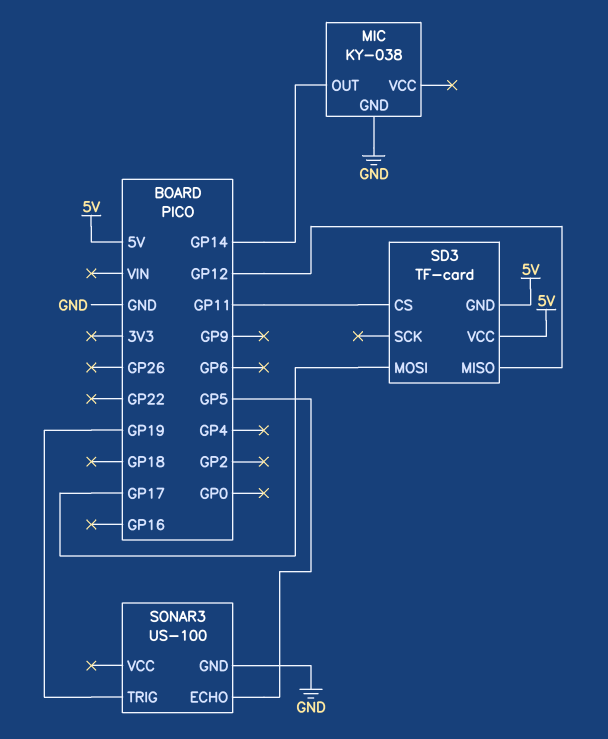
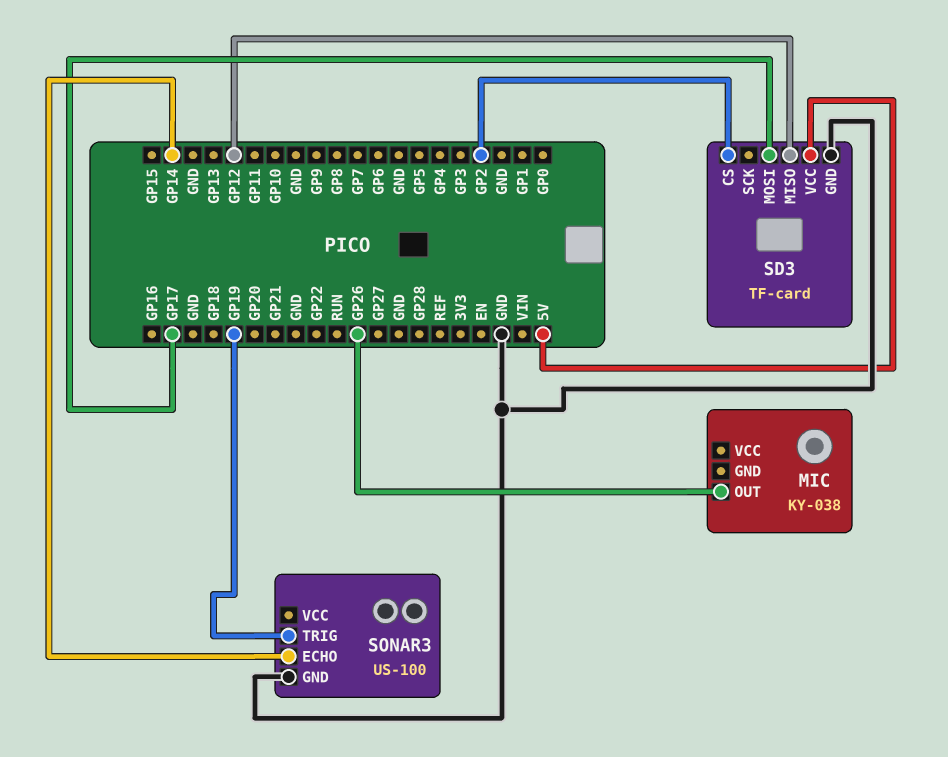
MIC pin GND: GND -> none
MIC pin OUT: GP14 -> GP26
SD3 pin CS: GP11 -> GP2
SD3 pin GND: 5V -> GND
SONAR3 pin ECHO: GP5 -> GP14

